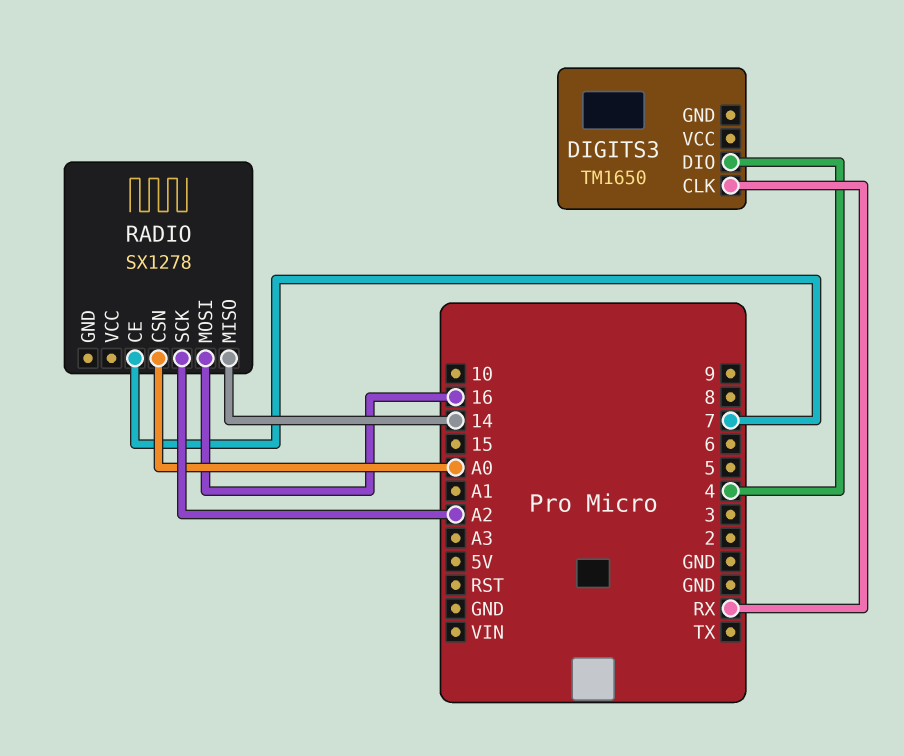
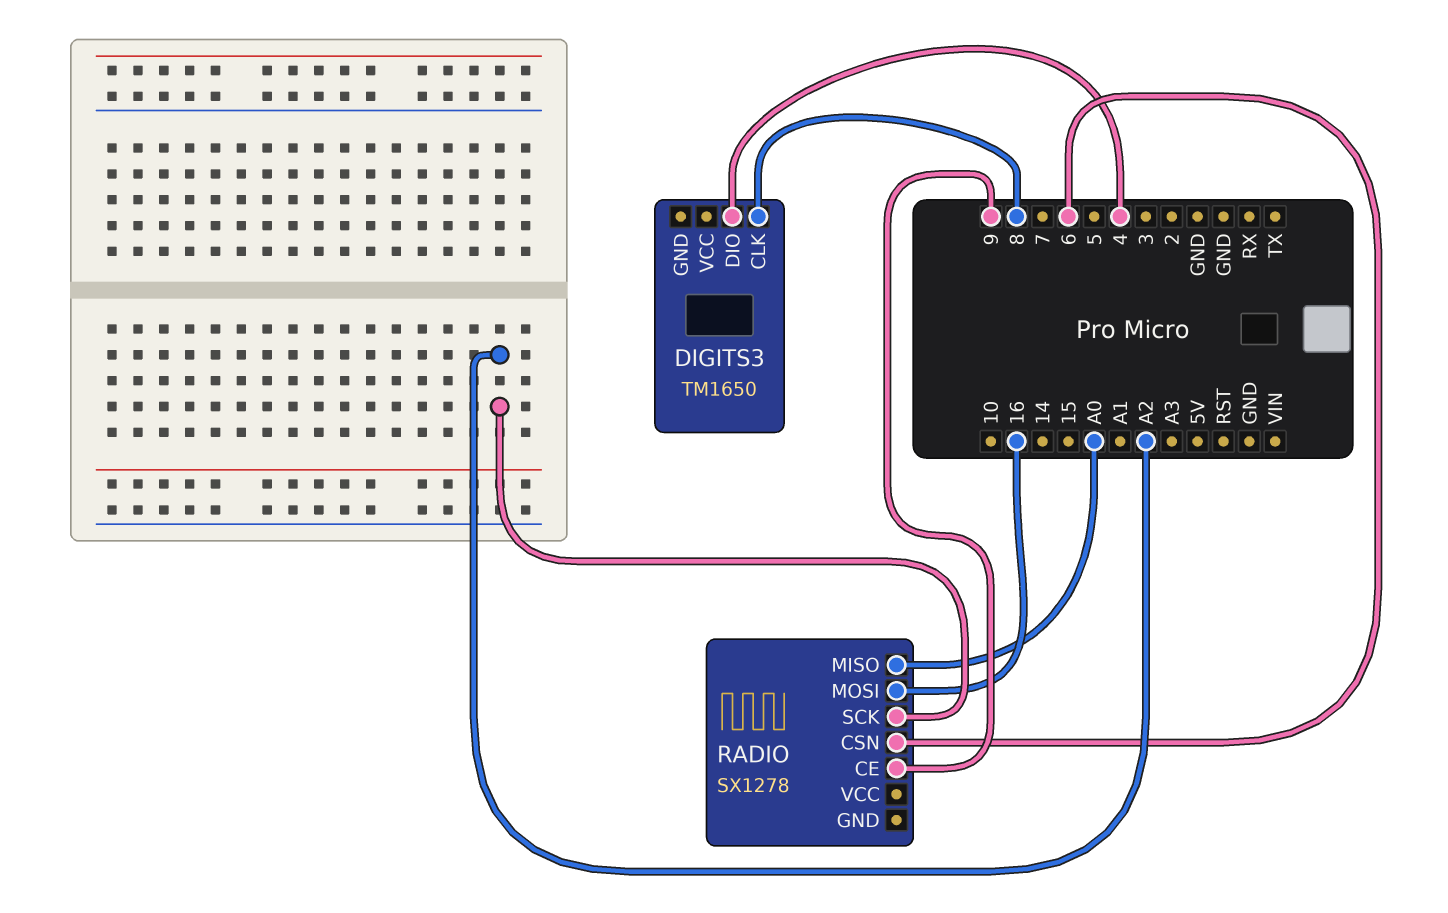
DIGITS3 pin CLK: RX -> 8
RADIO pin CE: 7 -> 9
RADIO pin CSN: A0 -> 6
RADIO pin MISO: 14 -> A0

